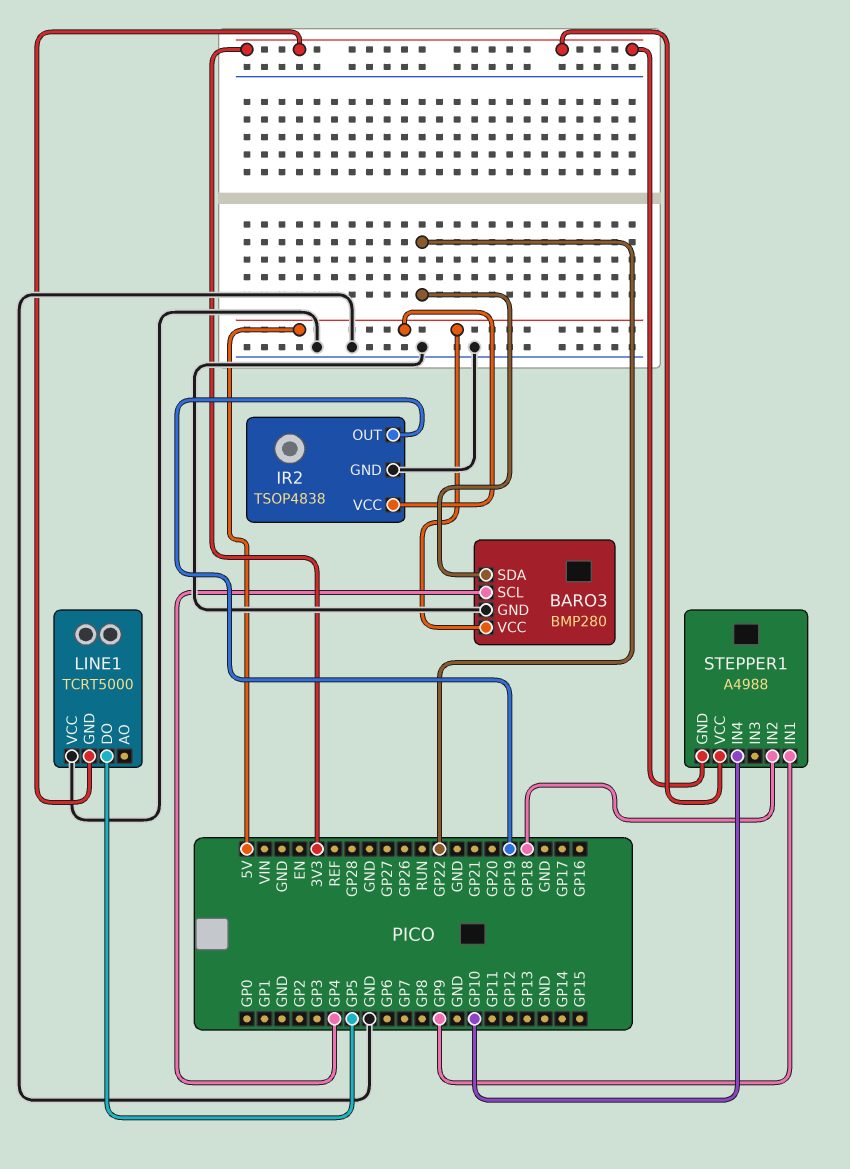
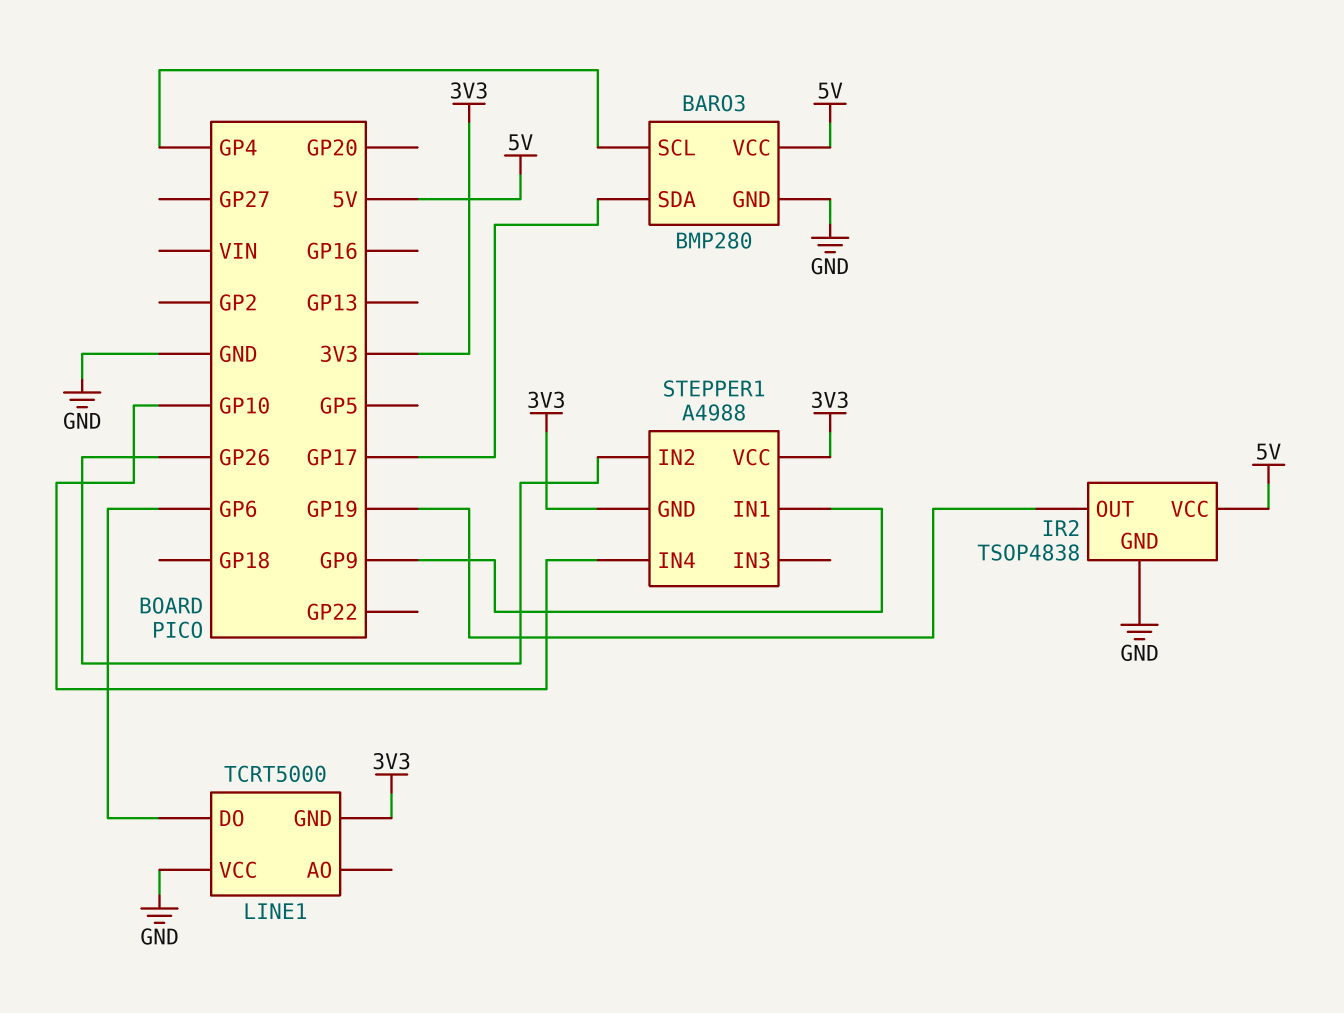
BARO3 pin SDA: GP22 -> GP17
LINE1 pin DO: GP5 -> GP6
STEPPER1 pin IN2: GP18 -> GP26

